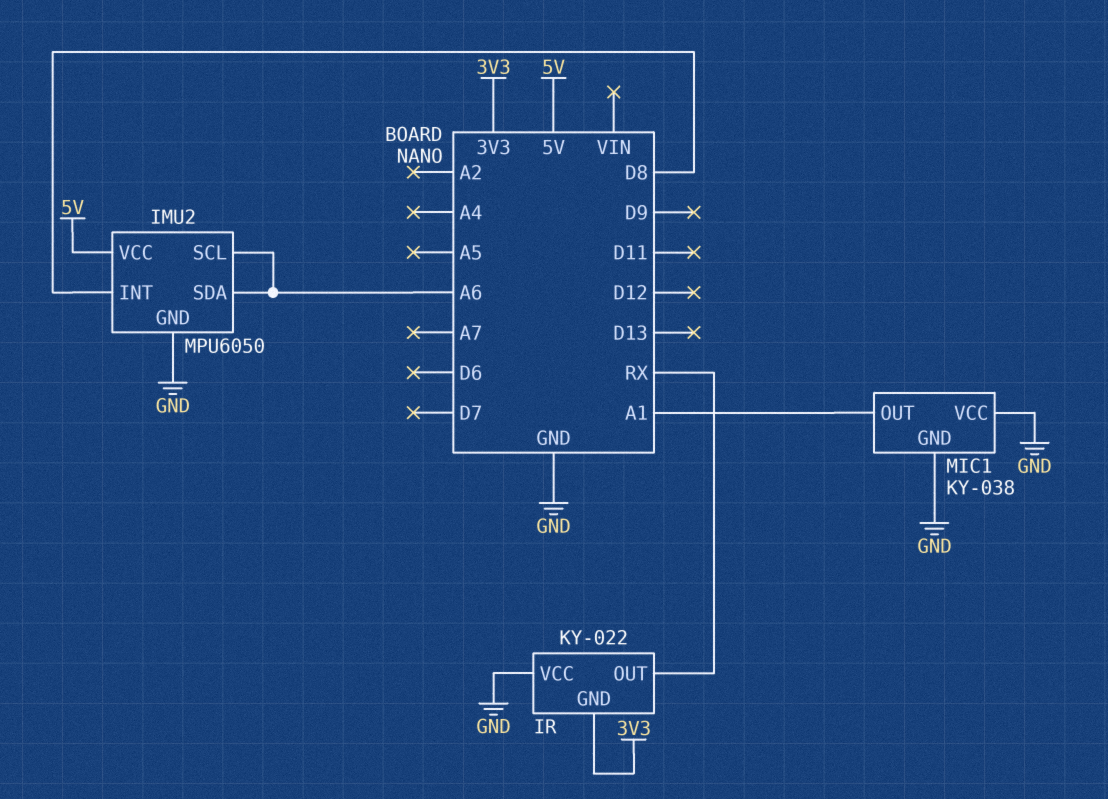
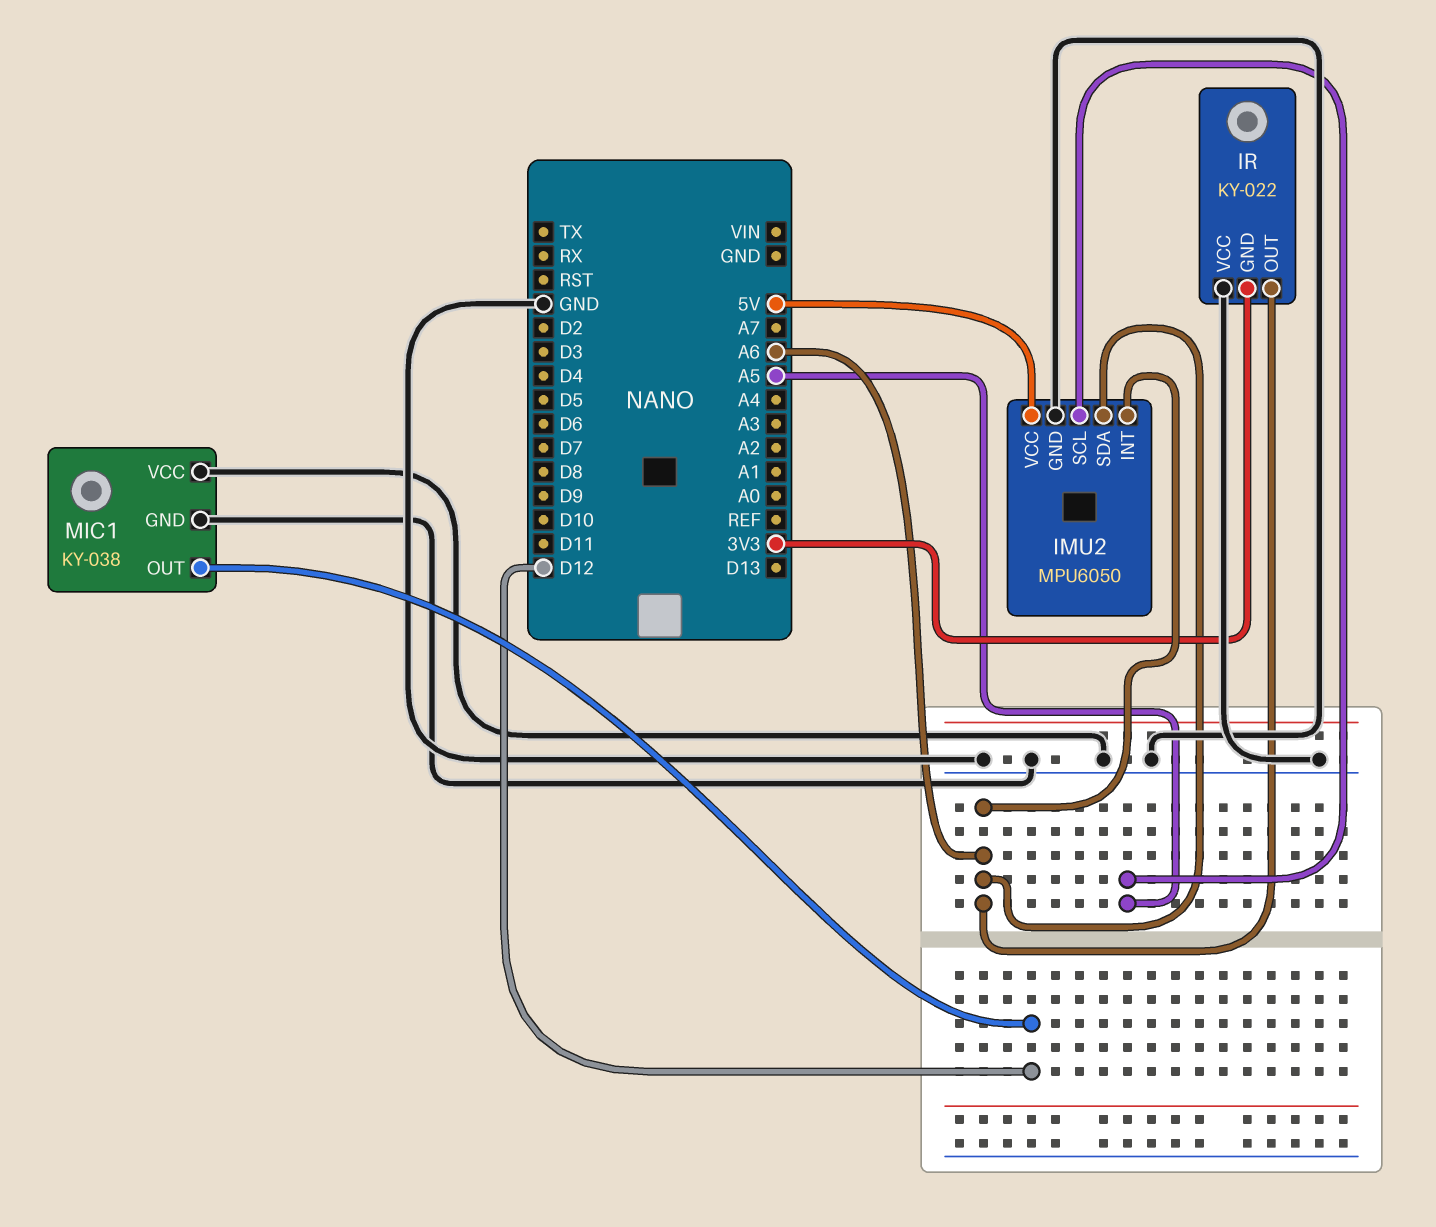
IMU2 pin INT: D8 -> A6
IMU2 pin SCL: A6 -> A5
IR pin OUT: RX -> A6
MIC1 pin OUT: A1 -> D12

